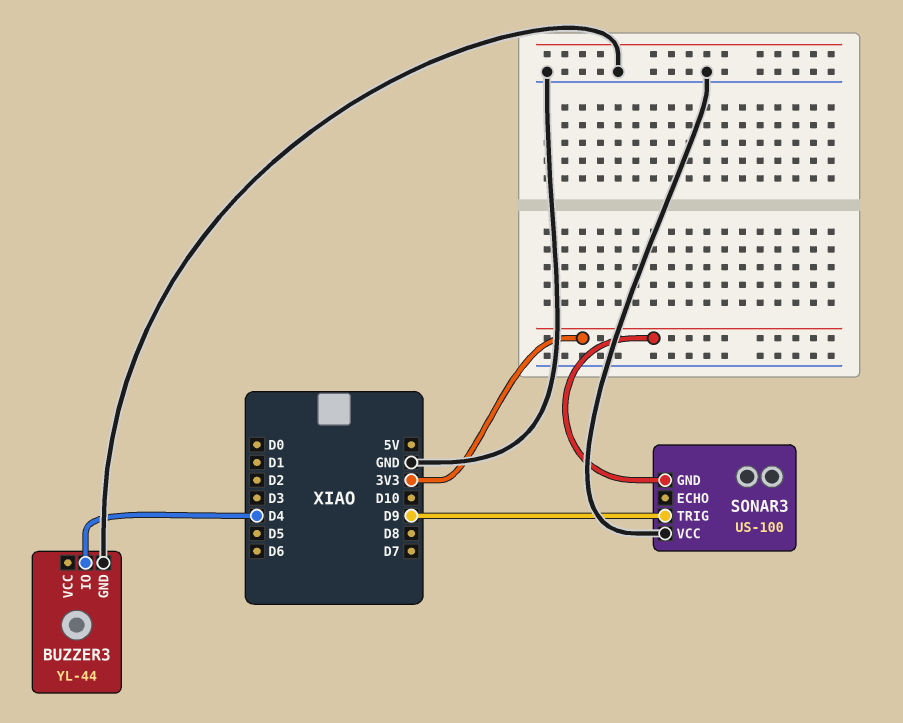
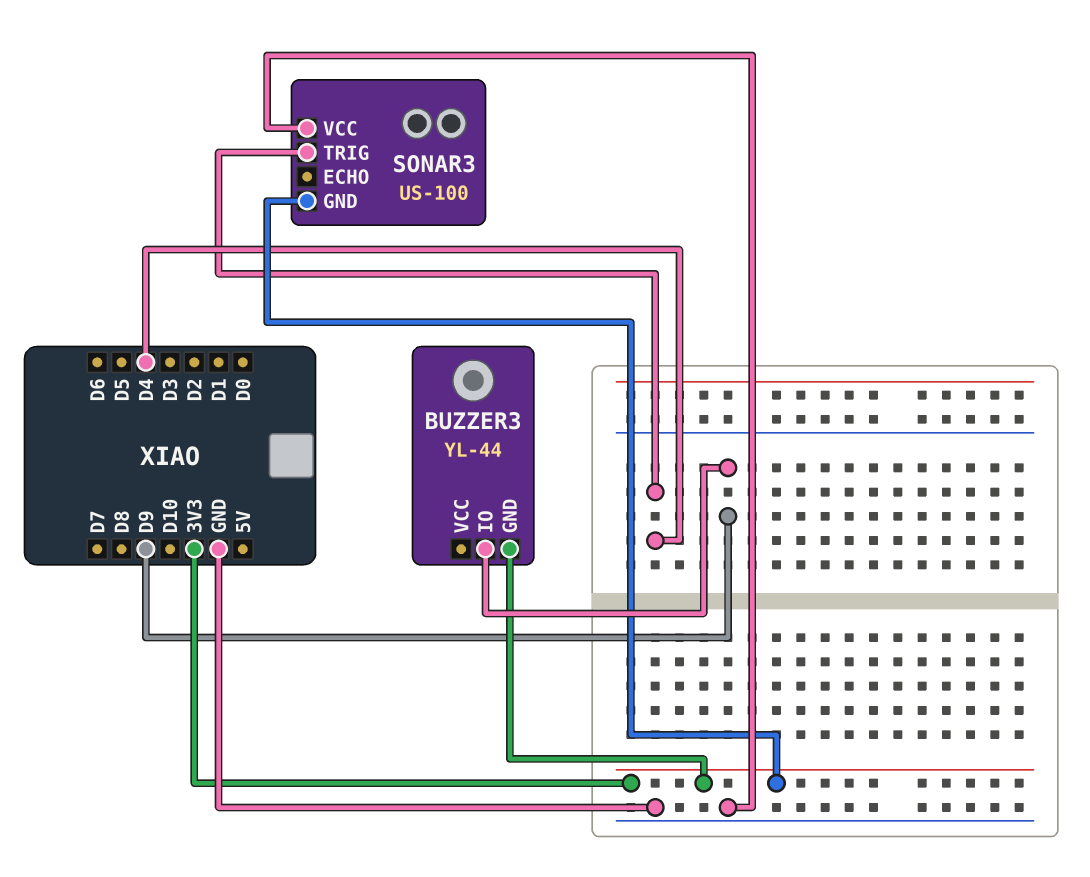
BUZZER3 pin GND: GND -> 3V3
BUZZER3 pin IO: D4 -> D9
SONAR3 pin TRIG: D9 -> D4

